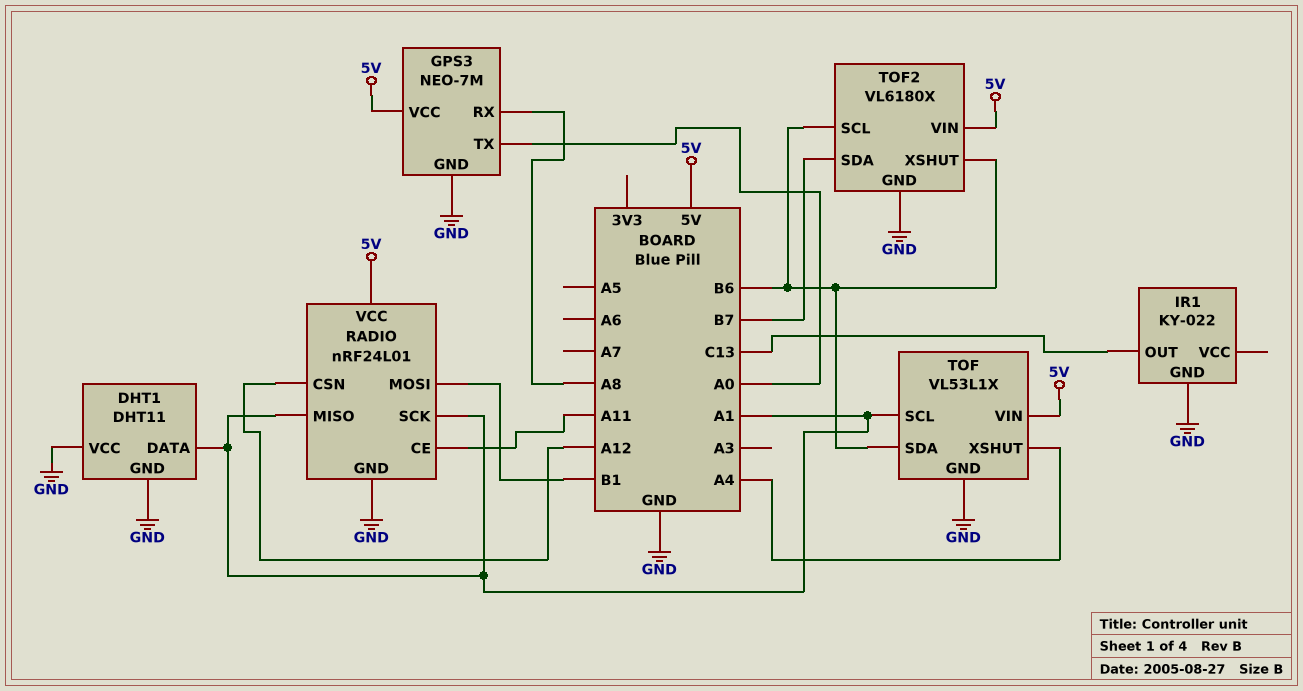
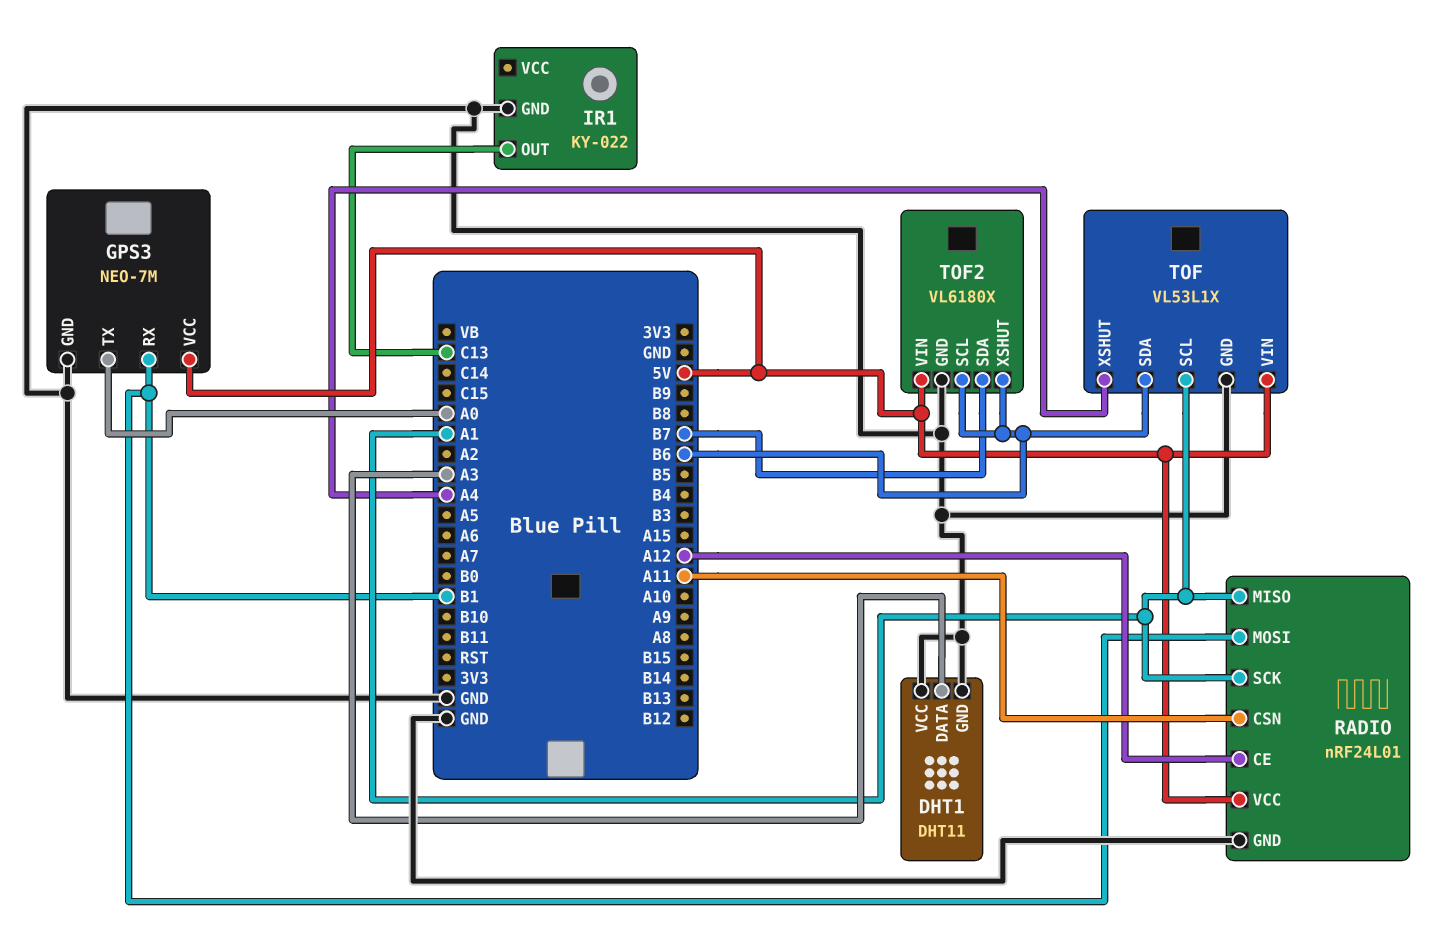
DHT1 pin DATA: A1 -> A3
GPS3 pin RX: A8 -> B1
RADIO pin CE: A11 -> A12
RADIO pin CSN: A12 -> A11

